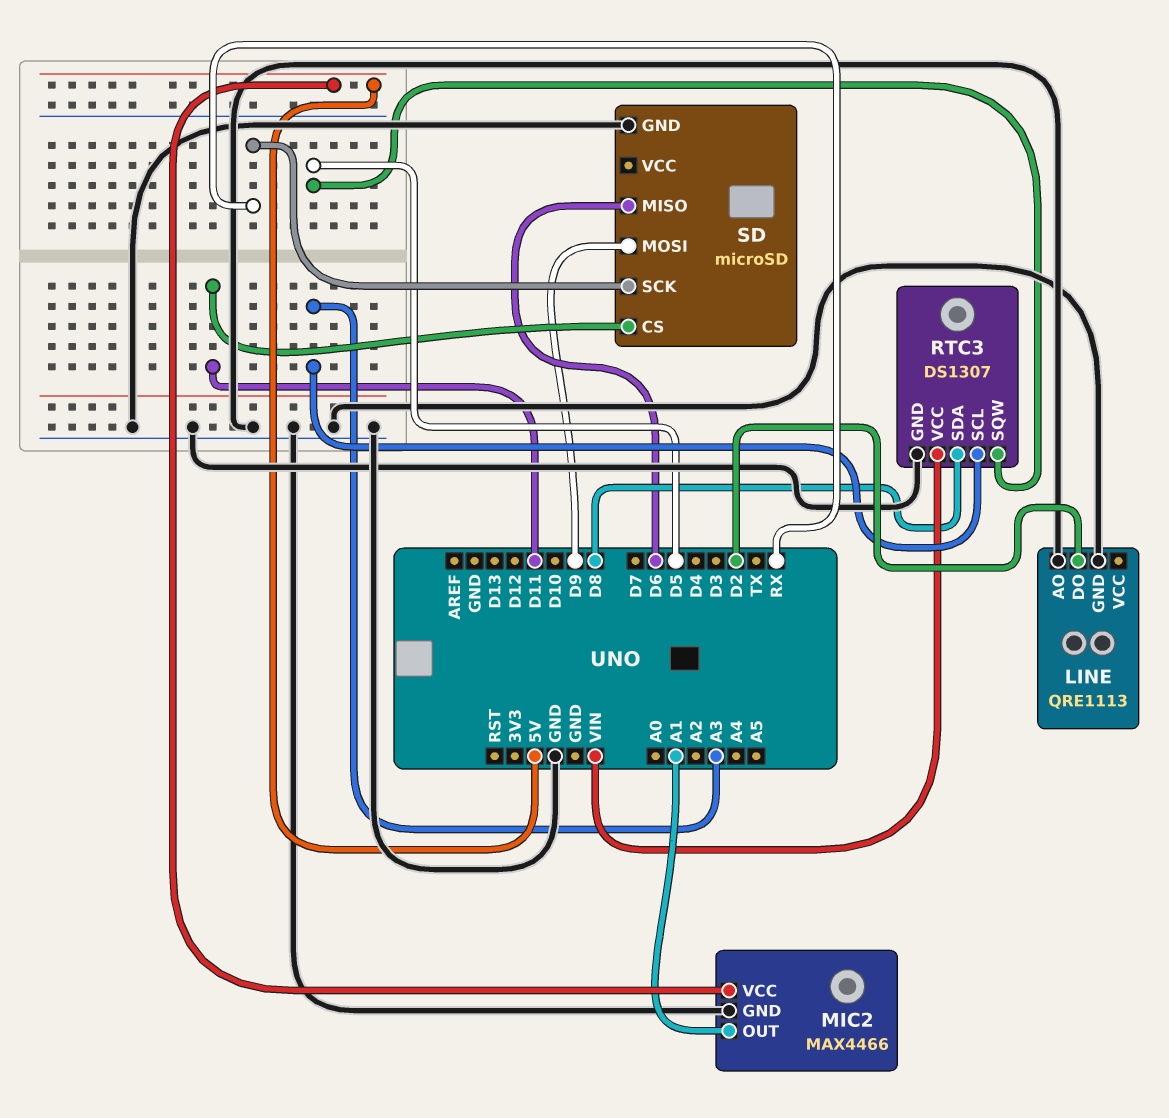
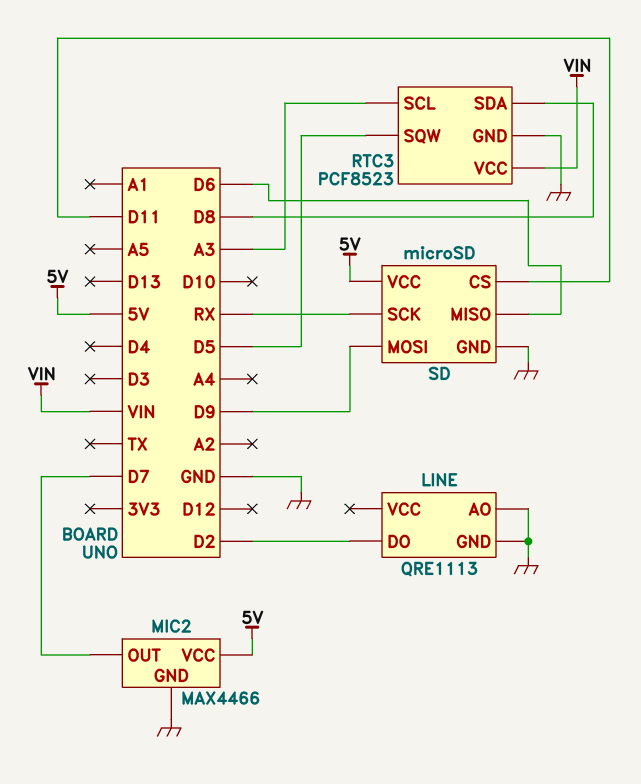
MIC2 pin OUT: A1 -> D7
RTC3: DS1307 -> PCF8523
SD pin VCC: none -> 5V

